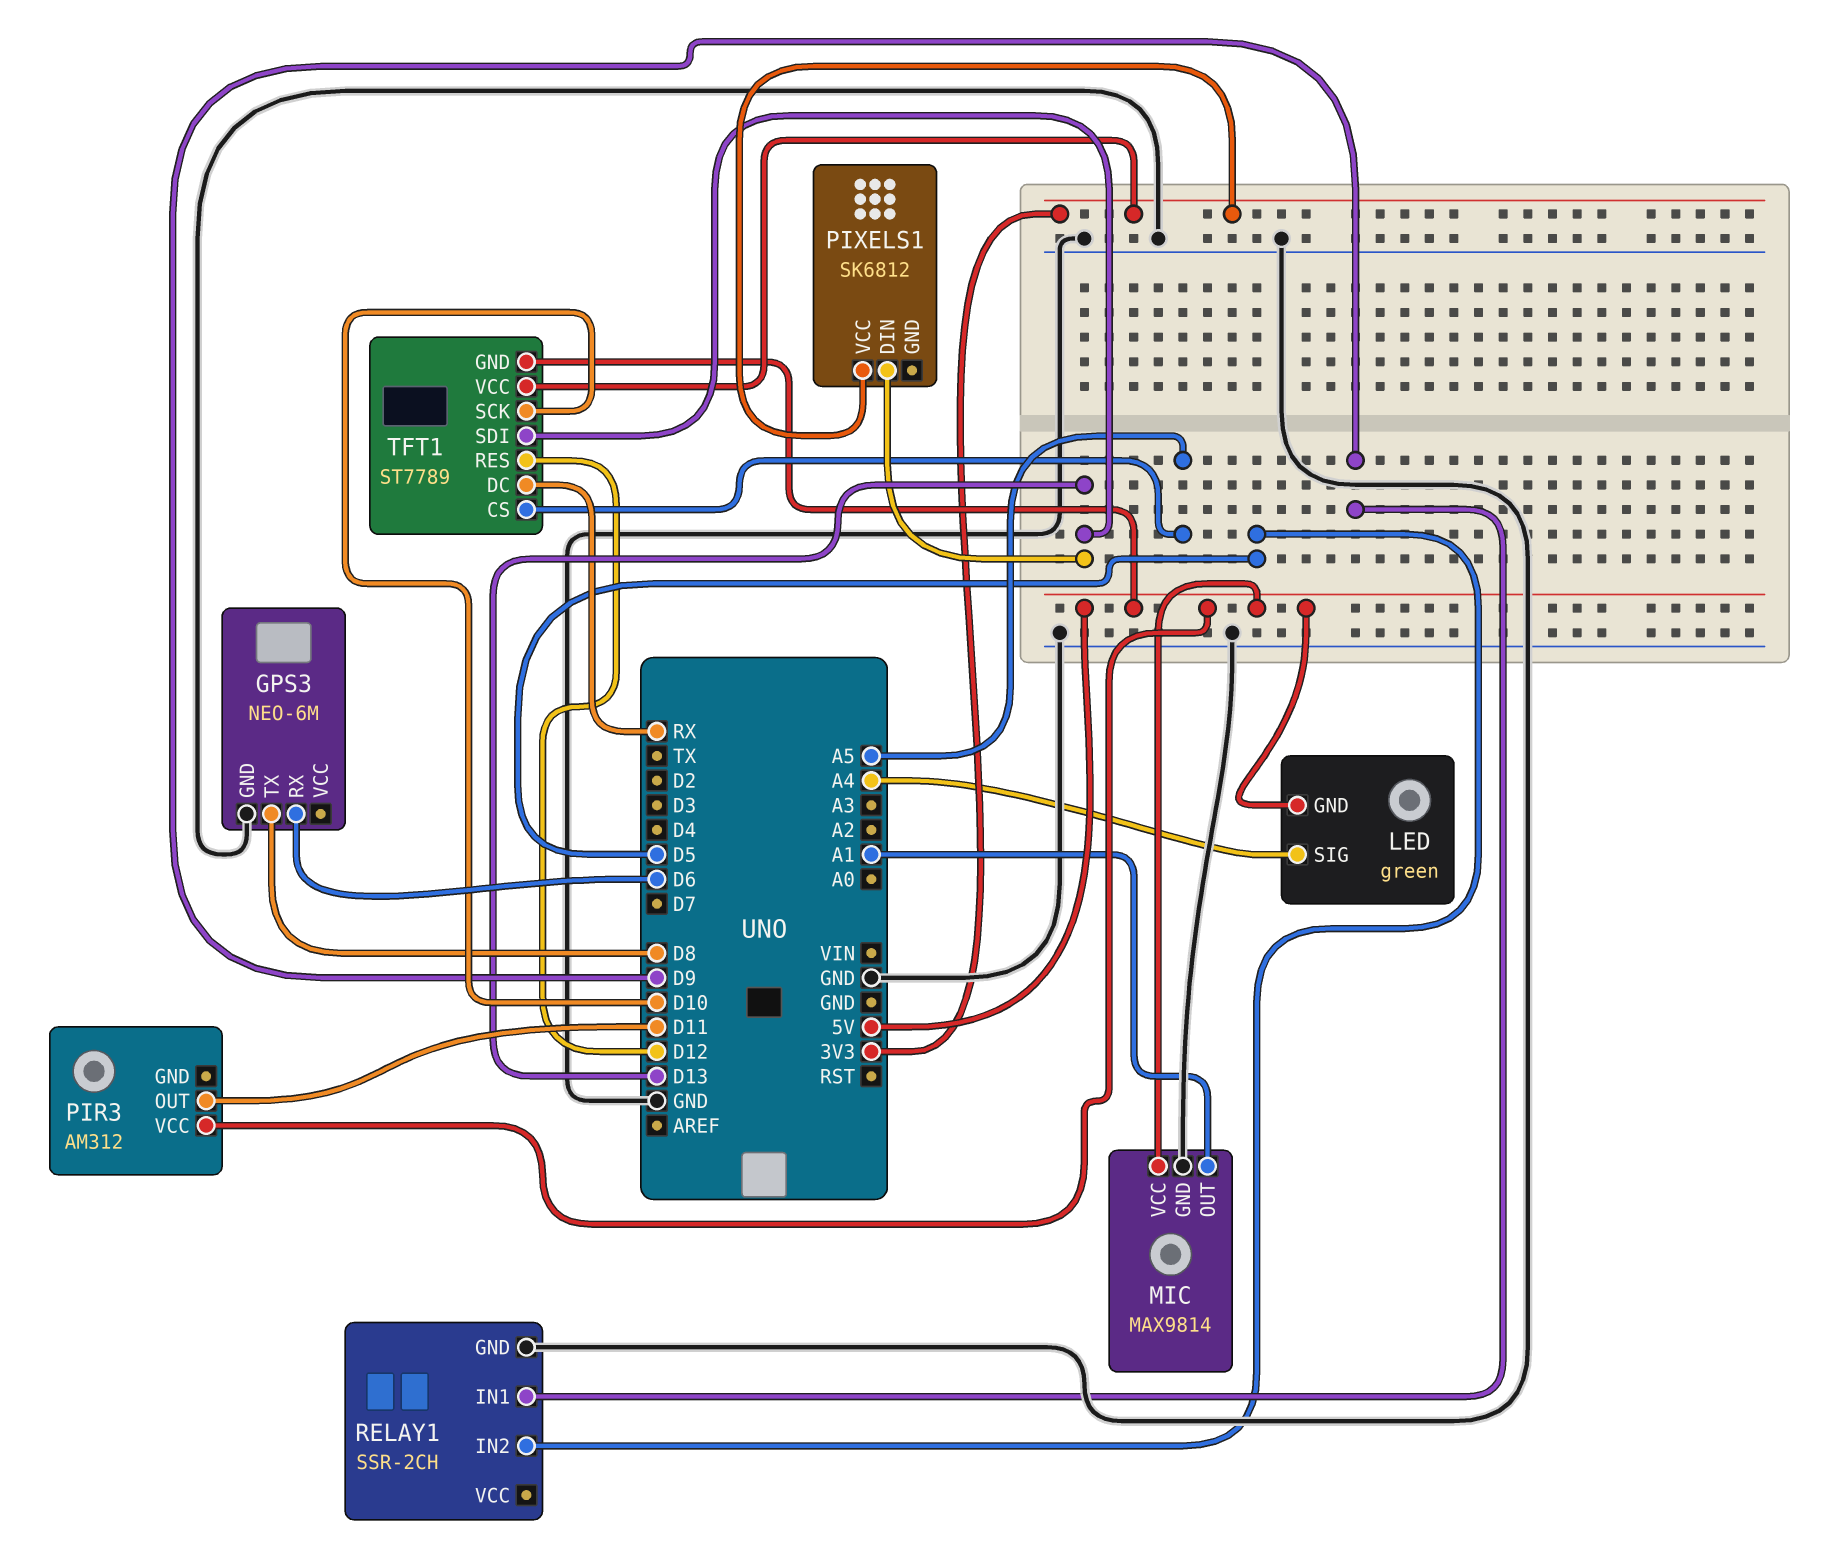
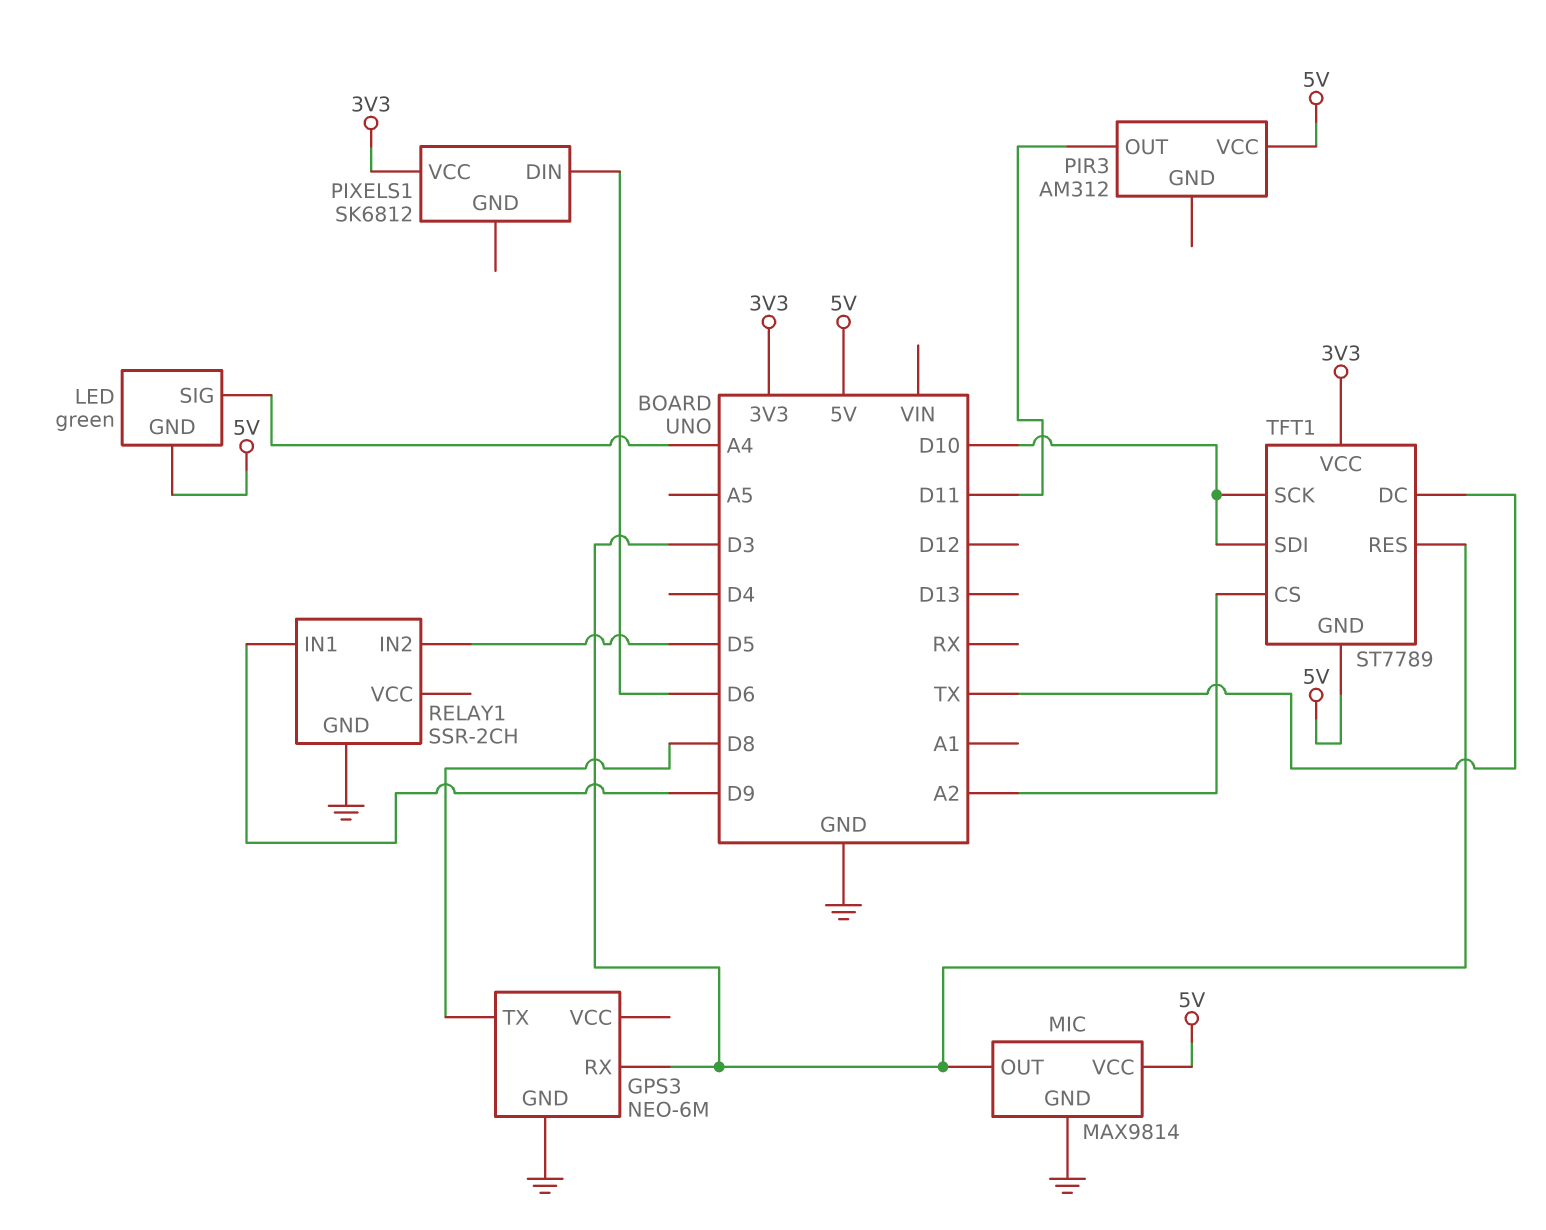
GPS3 pin RX: D6 -> D3
MIC pin OUT: A1 -> D3
PIXELS1 pin DIN: D13 -> D6
TFT1 pin CS: A5 -> A2
TFT1 pin DC: RX -> TX
TFT1 pin RES: D12 -> D3
TFT1 pin SDI: D13 -> D10

